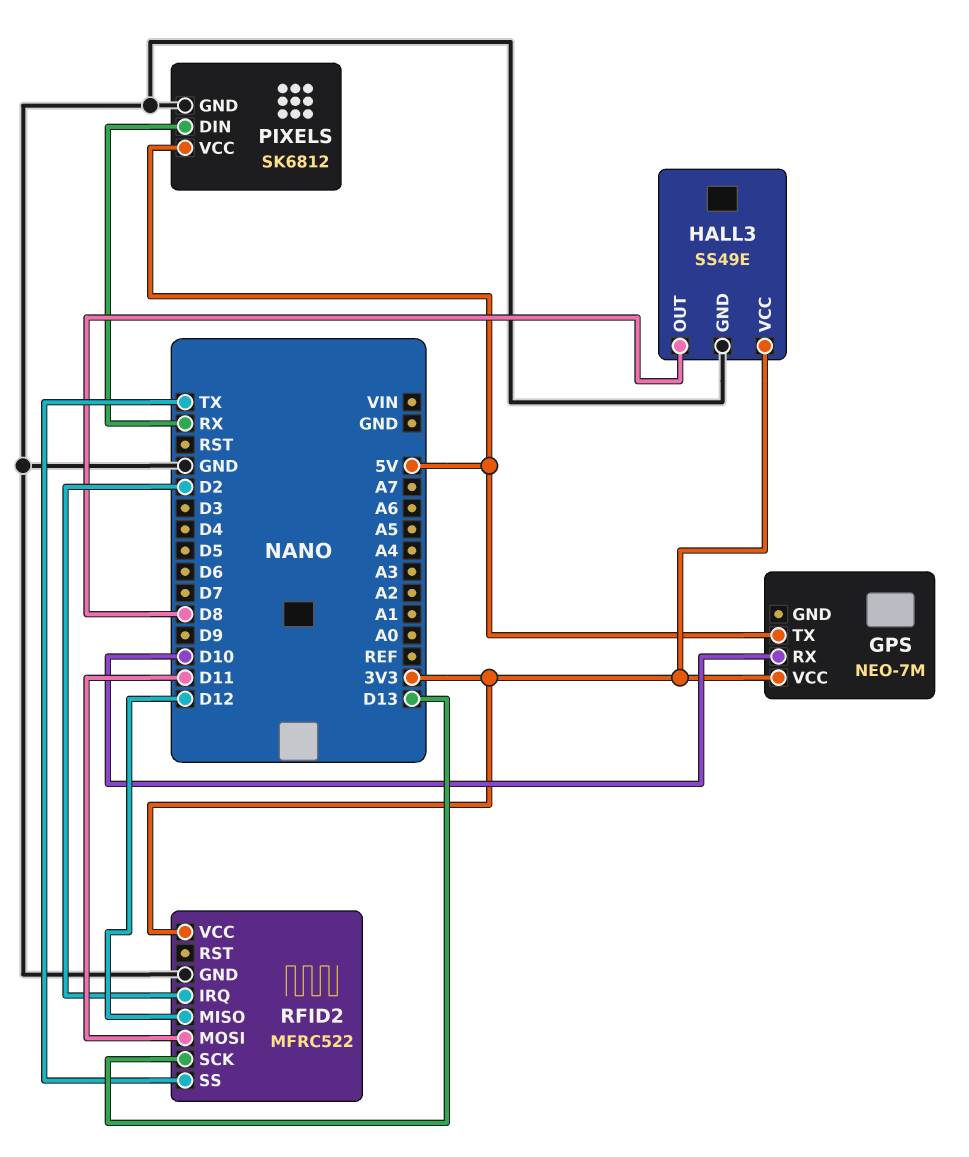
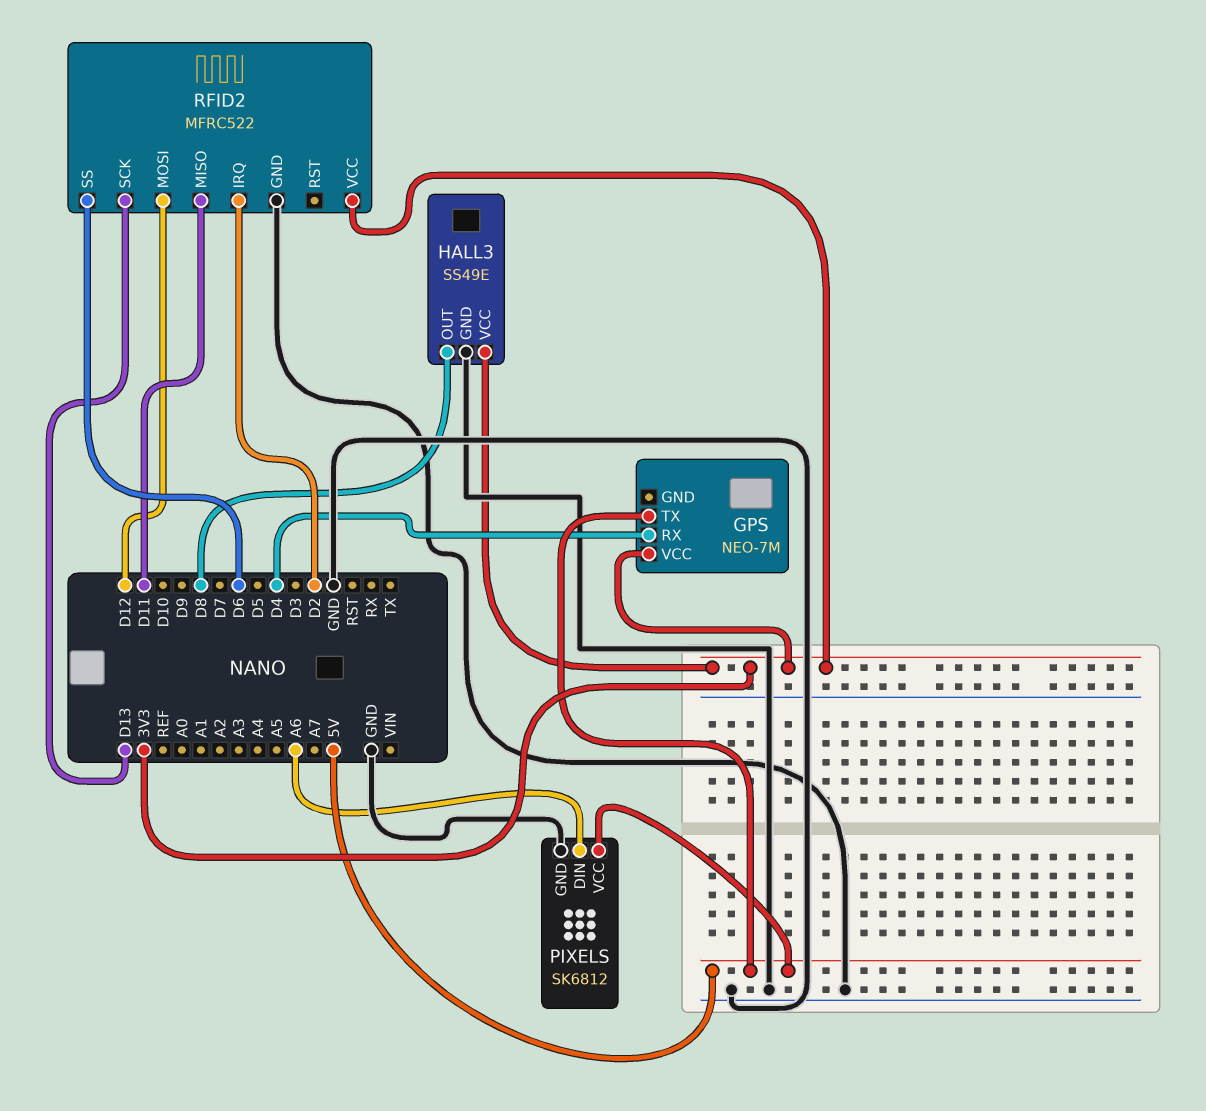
GPS pin RX: D10 -> D4
PIXELS pin DIN: RX -> A6
RFID2 pin MISO: D12 -> D11
RFID2 pin MOSI: D11 -> D12
RFID2 pin SS: TX -> D6

